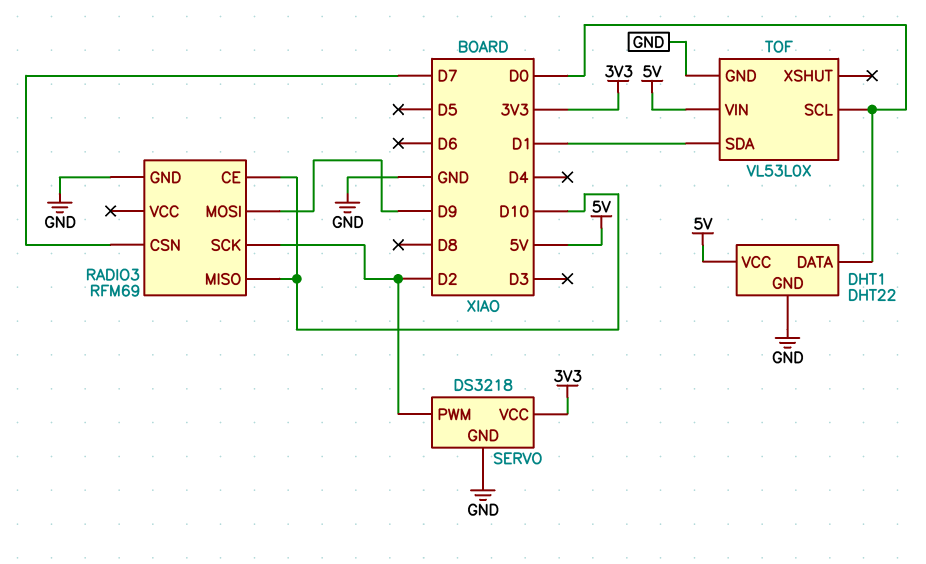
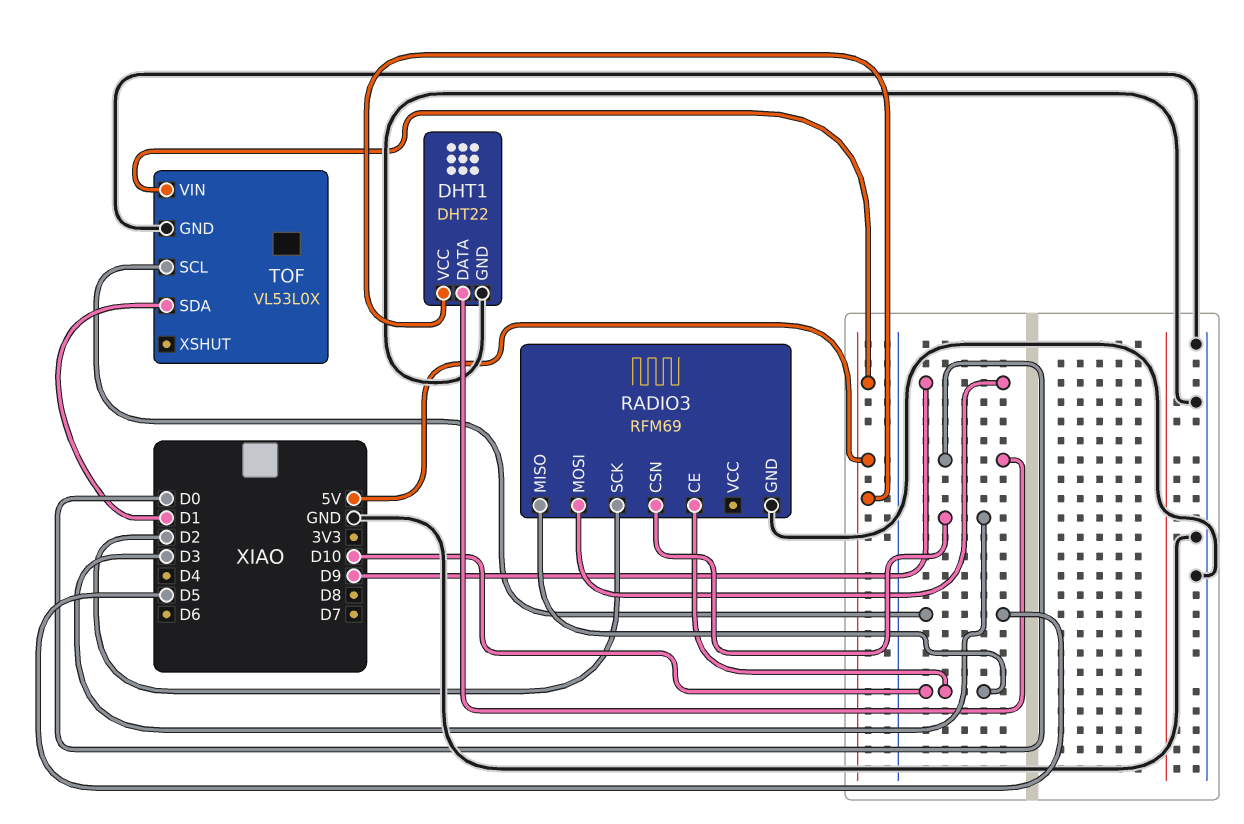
RADIO3 pin CSN: D7 -> D3
SERVO: DS3218 -> none
SERVO pin GND: GND -> none
SERVO pin PWM: D2 -> none
SERVO pin VCC: 3V3 -> none
TOF pin SCL: D0 -> D5

